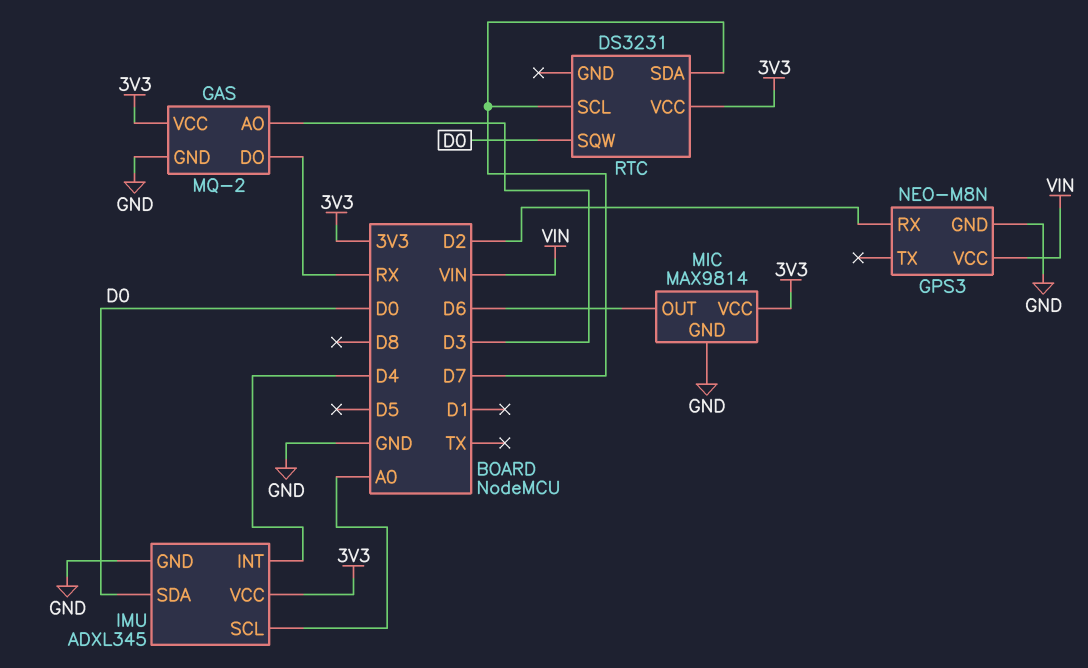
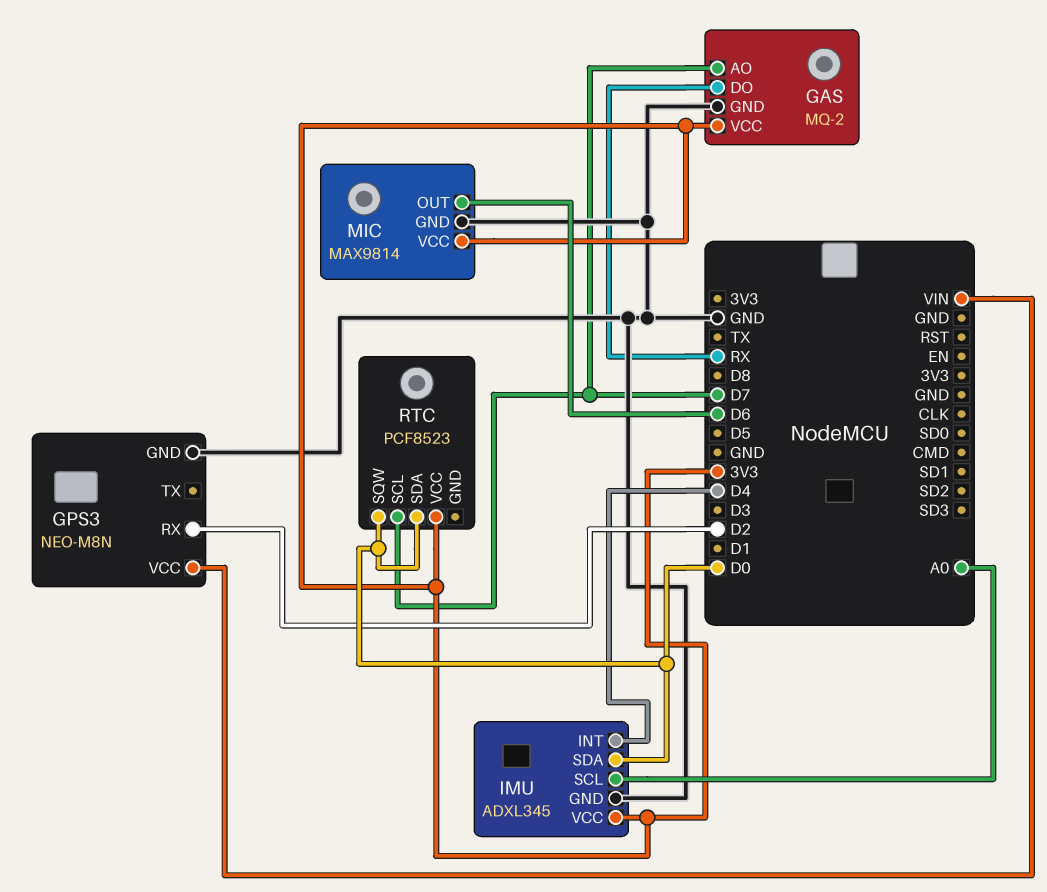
GAS pin AO: D3 -> D7
RTC: DS3231 -> PCF8523
RTC pin SDA: D7 -> D0

